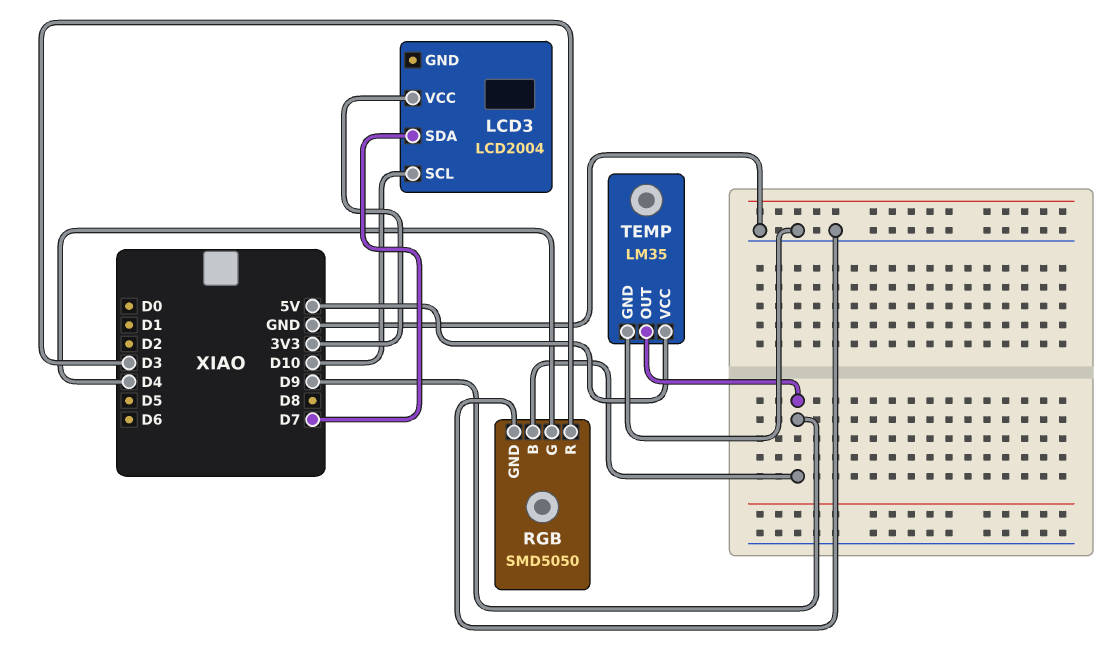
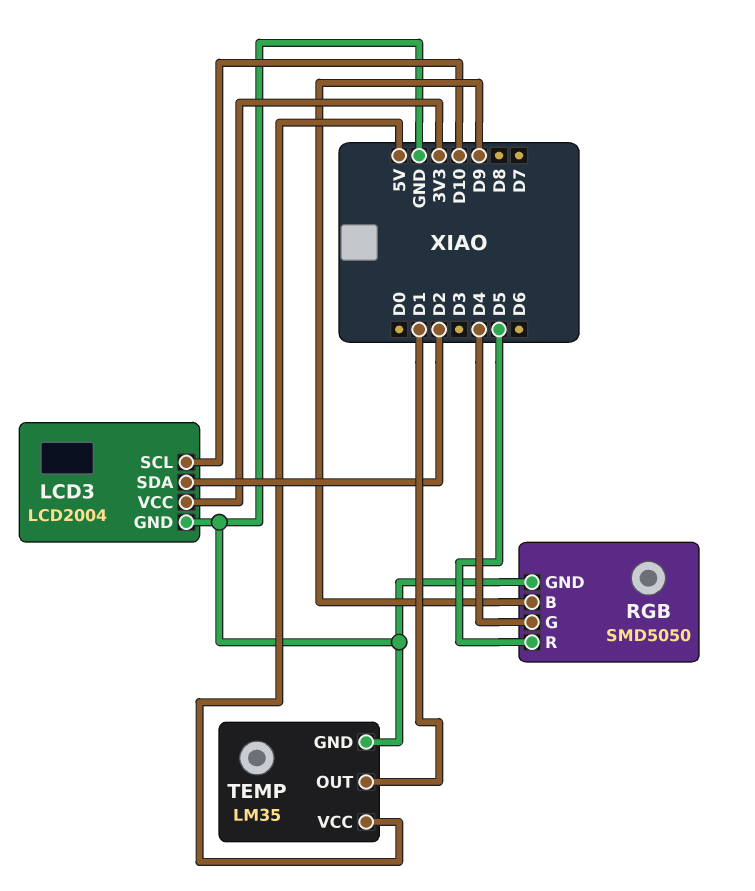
LCD3 pin GND: none -> GND
LCD3 pin SDA: D7 -> D2
RGB pin R: D3 -> D5
TEMP pin OUT: D9 -> D1

